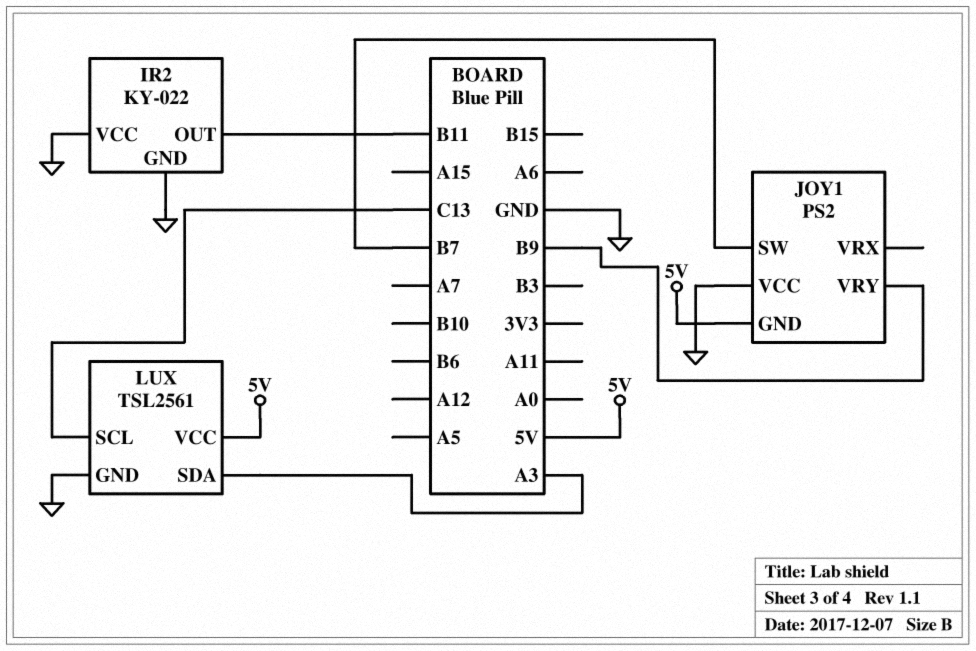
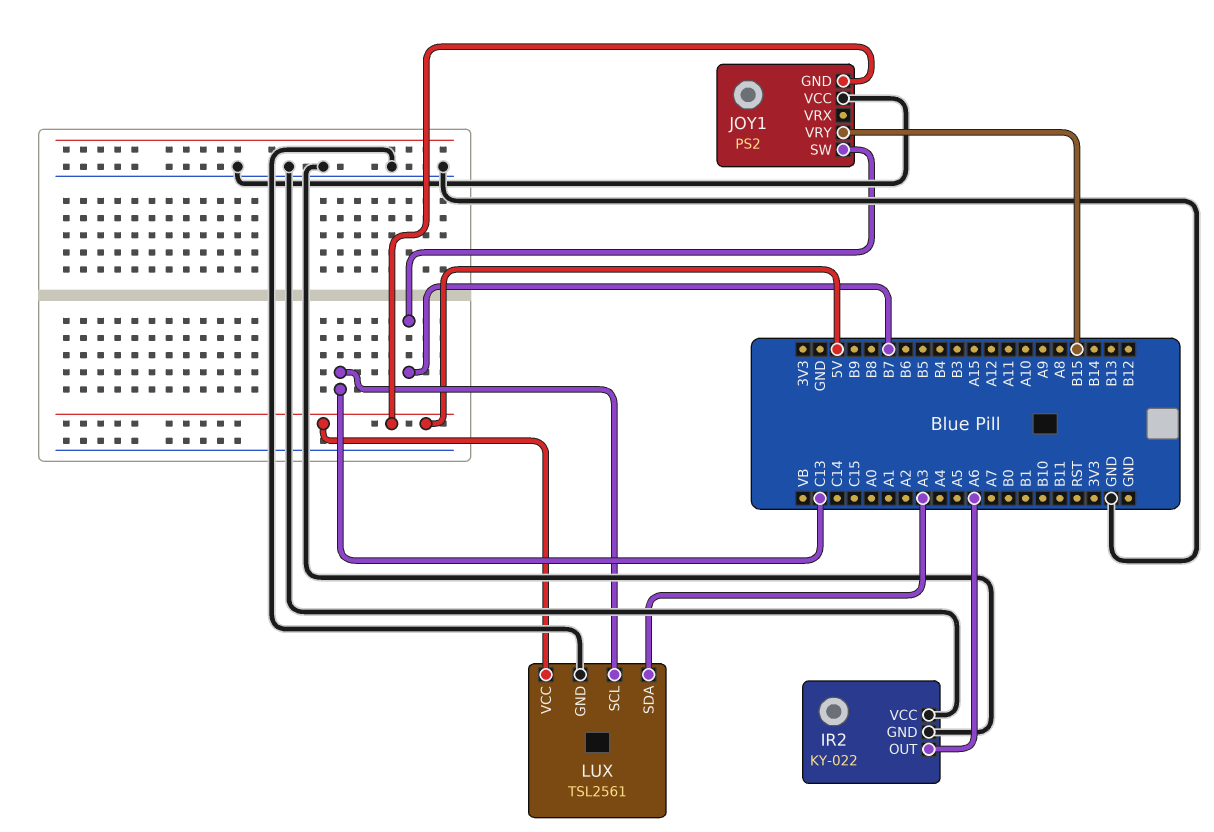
IR2 pin OUT: B11 -> A6
JOY1 pin VRY: B9 -> B15

